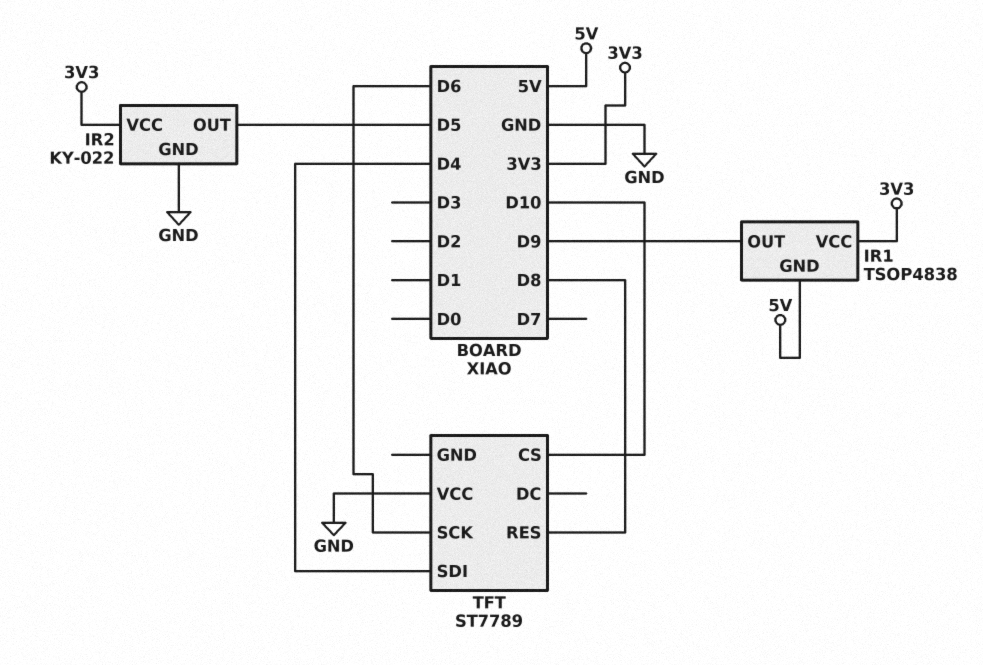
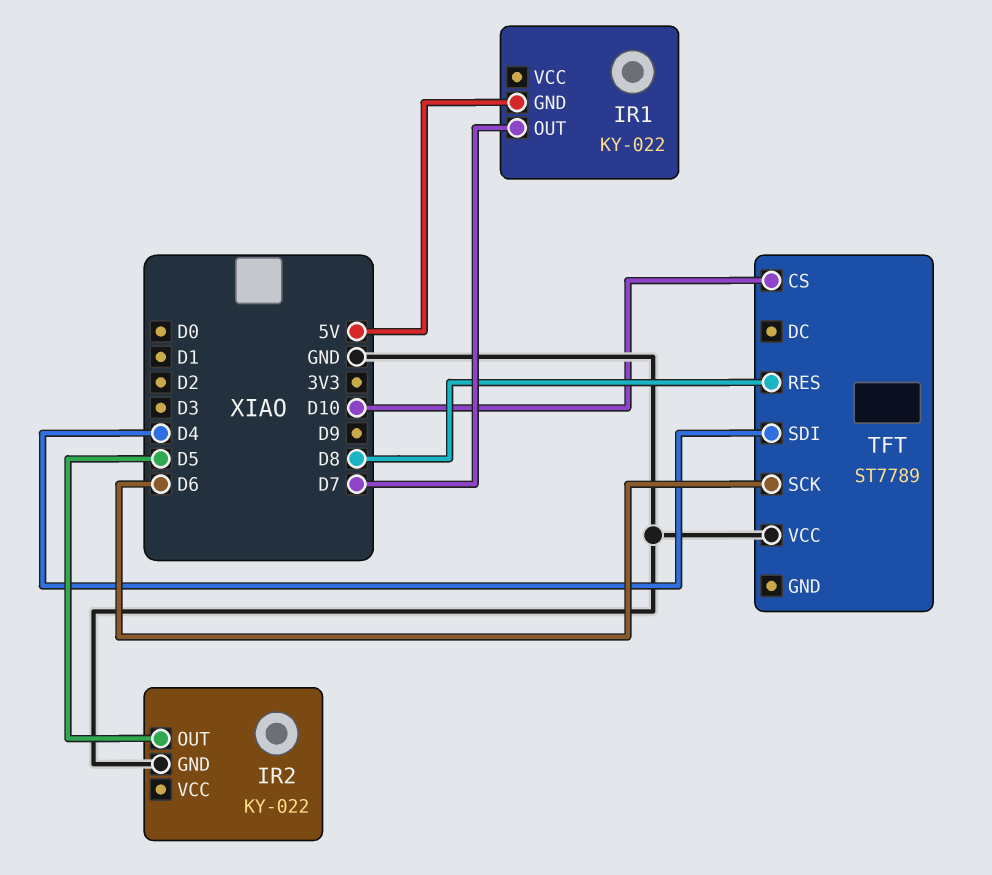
IR1: TSOP4838 -> KY-022
IR1 pin OUT: D9 -> D7
IR1 pin VCC: 3V3 -> none
IR2 pin VCC: 3V3 -> none

